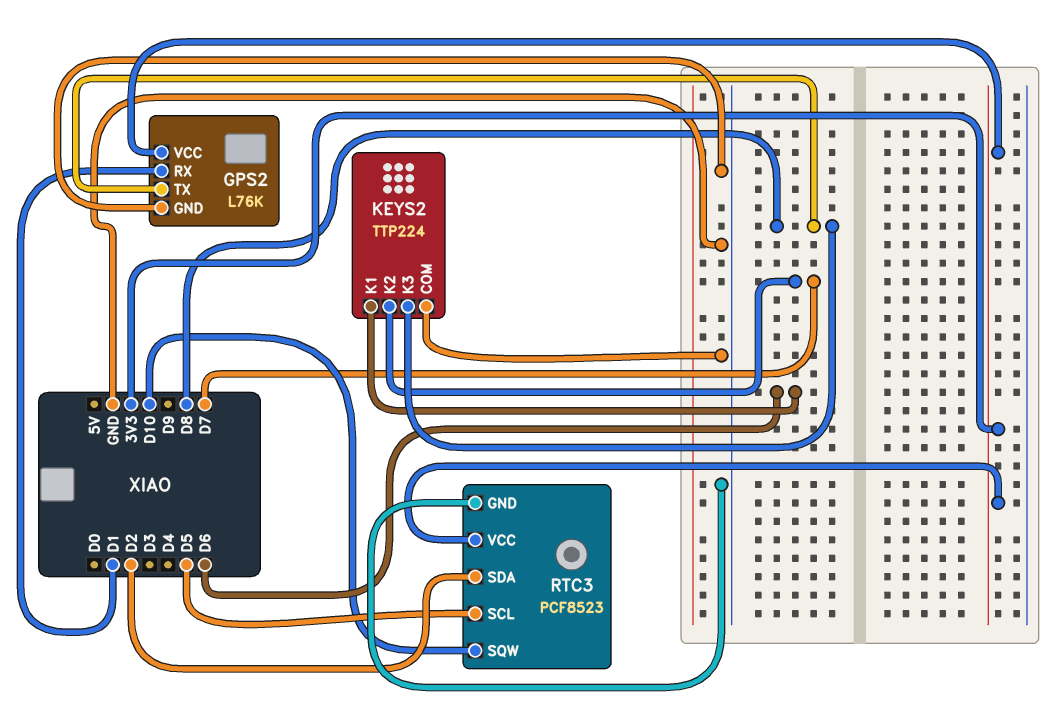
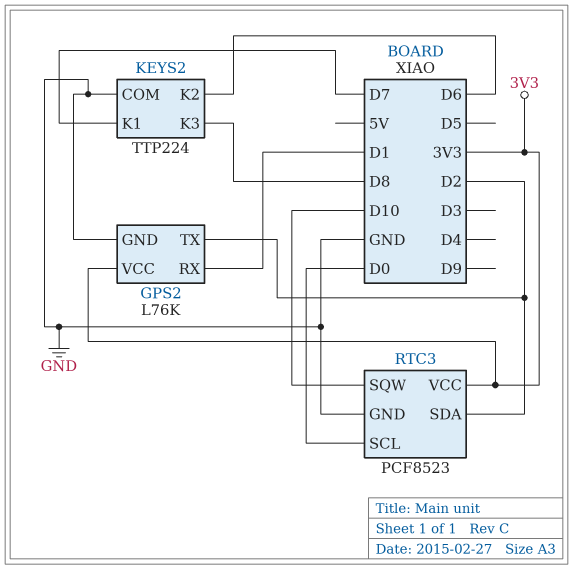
GPS2 pin TX: D8 -> D2
KEYS2 pin K1: D6 -> D7
KEYS2 pin K2: D7 -> D6
RTC3 pin SCL: D5 -> D0

